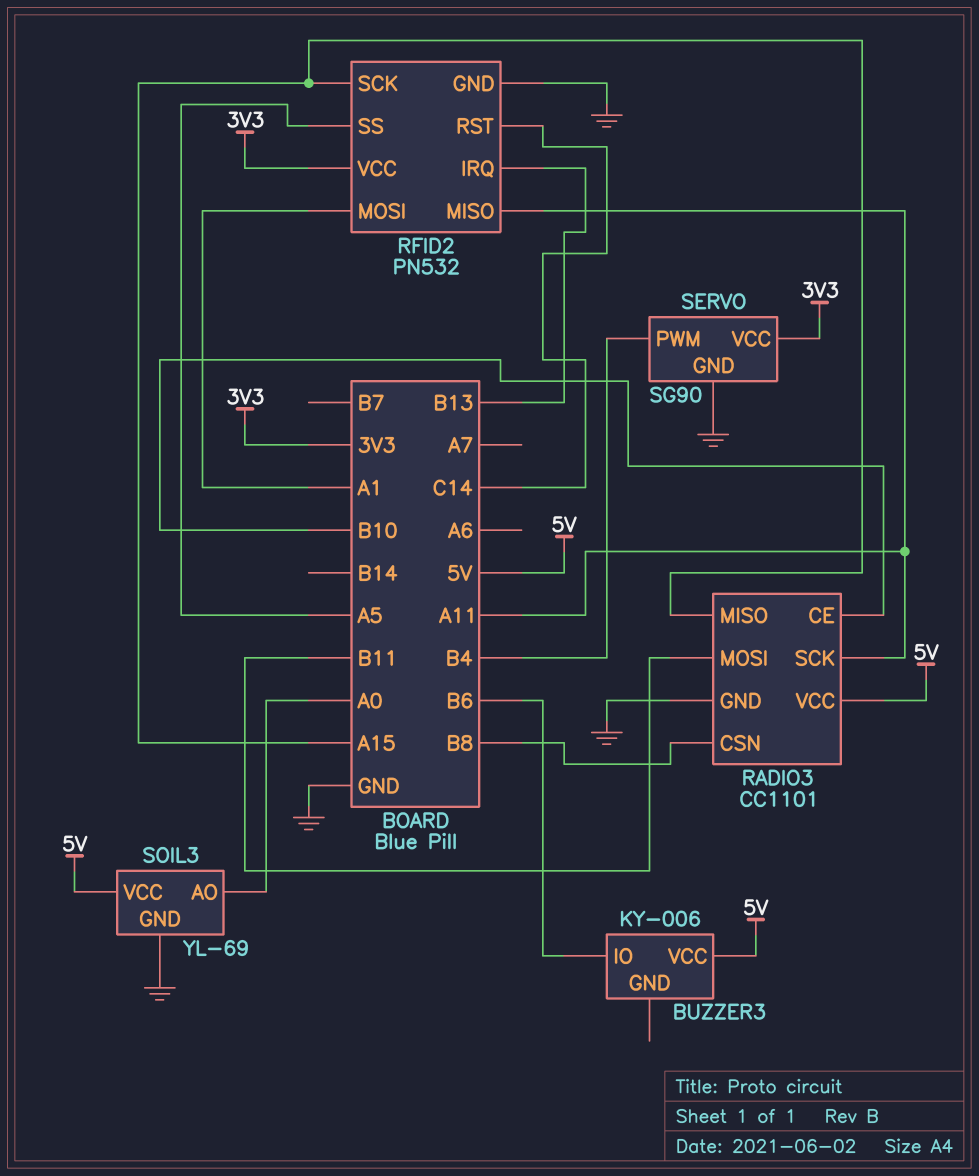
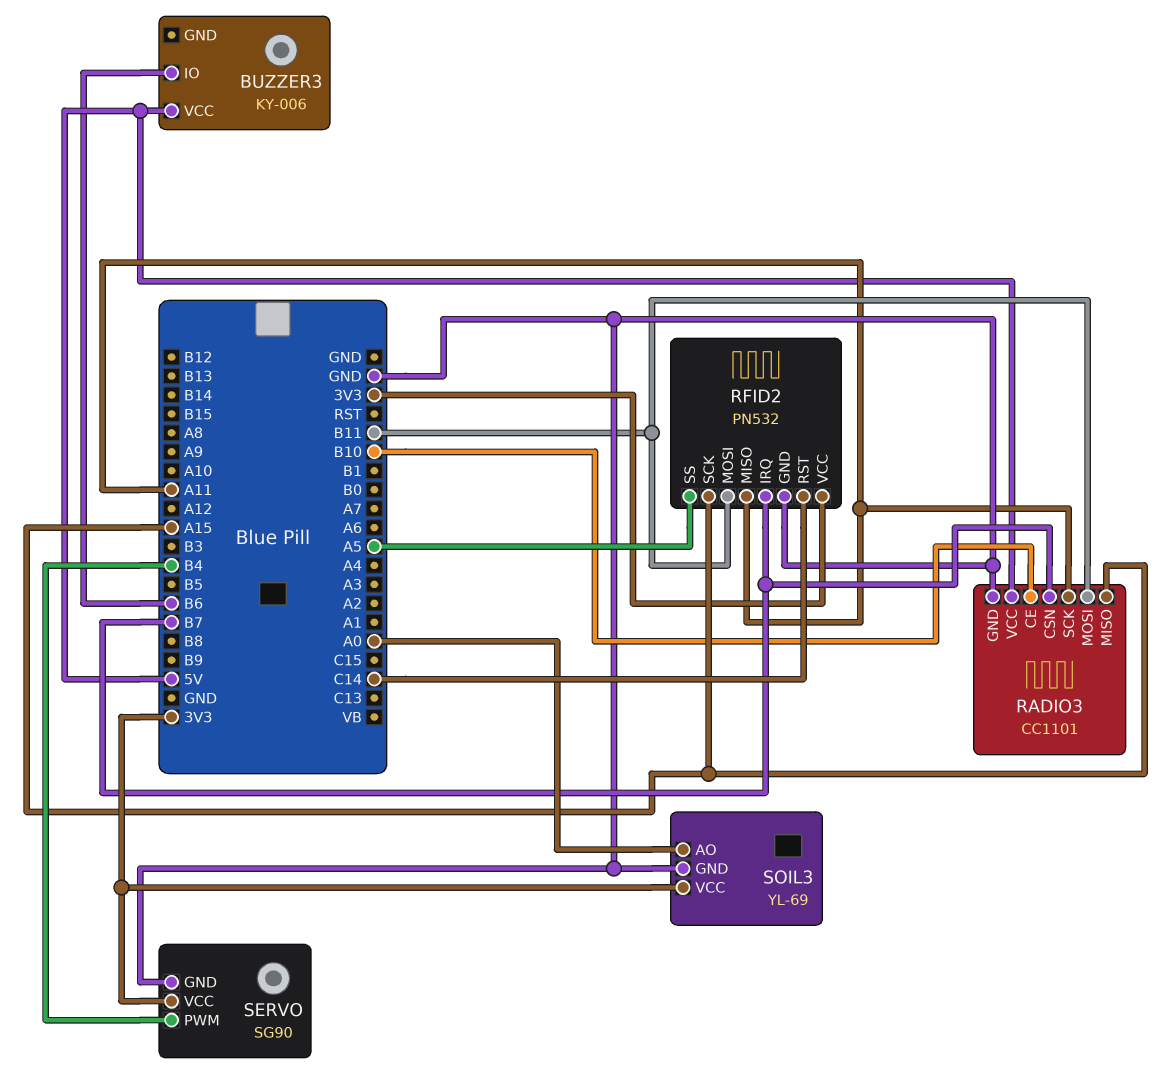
RADIO3 pin CSN: B8 -> B7
RFID2 pin IRQ: B13 -> B7
RFID2 pin MOSI: A1 -> B11
SOIL3 pin VCC: 5V -> 3V3

